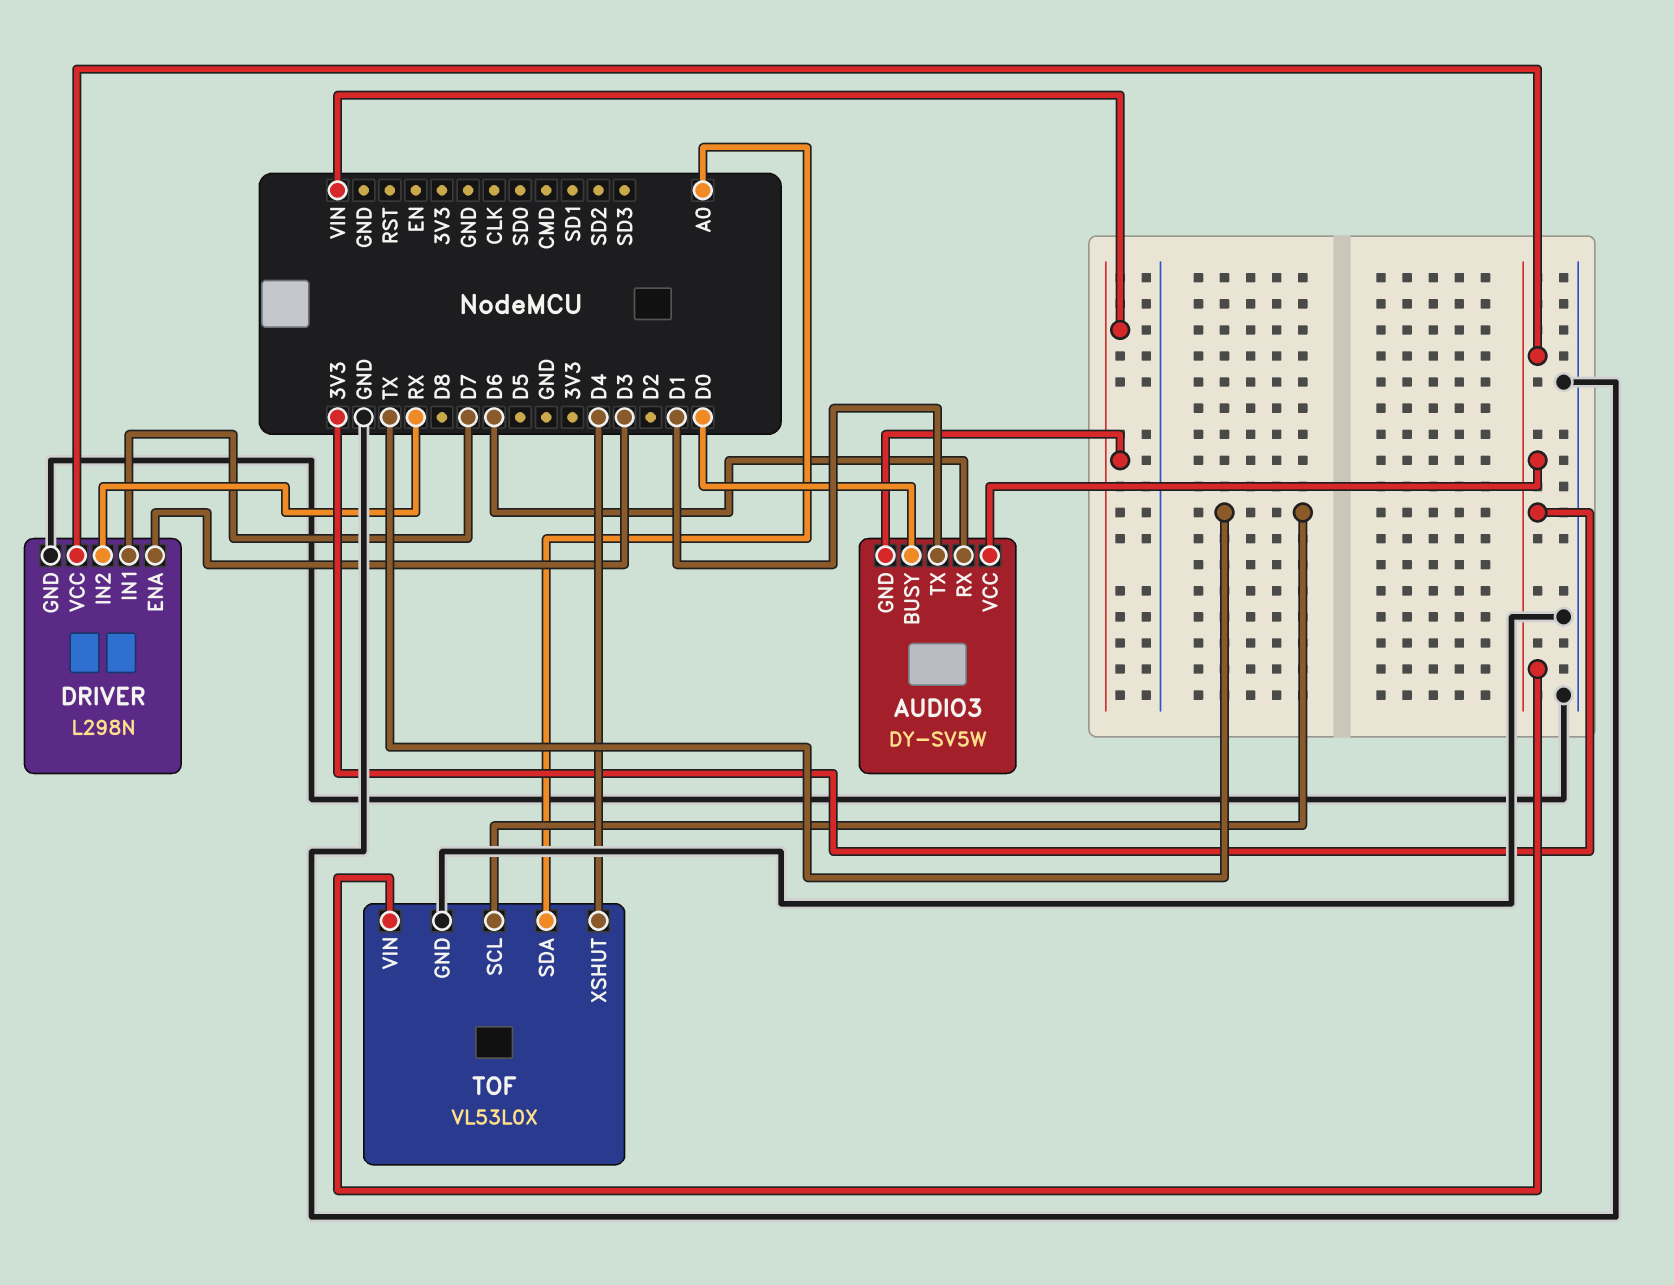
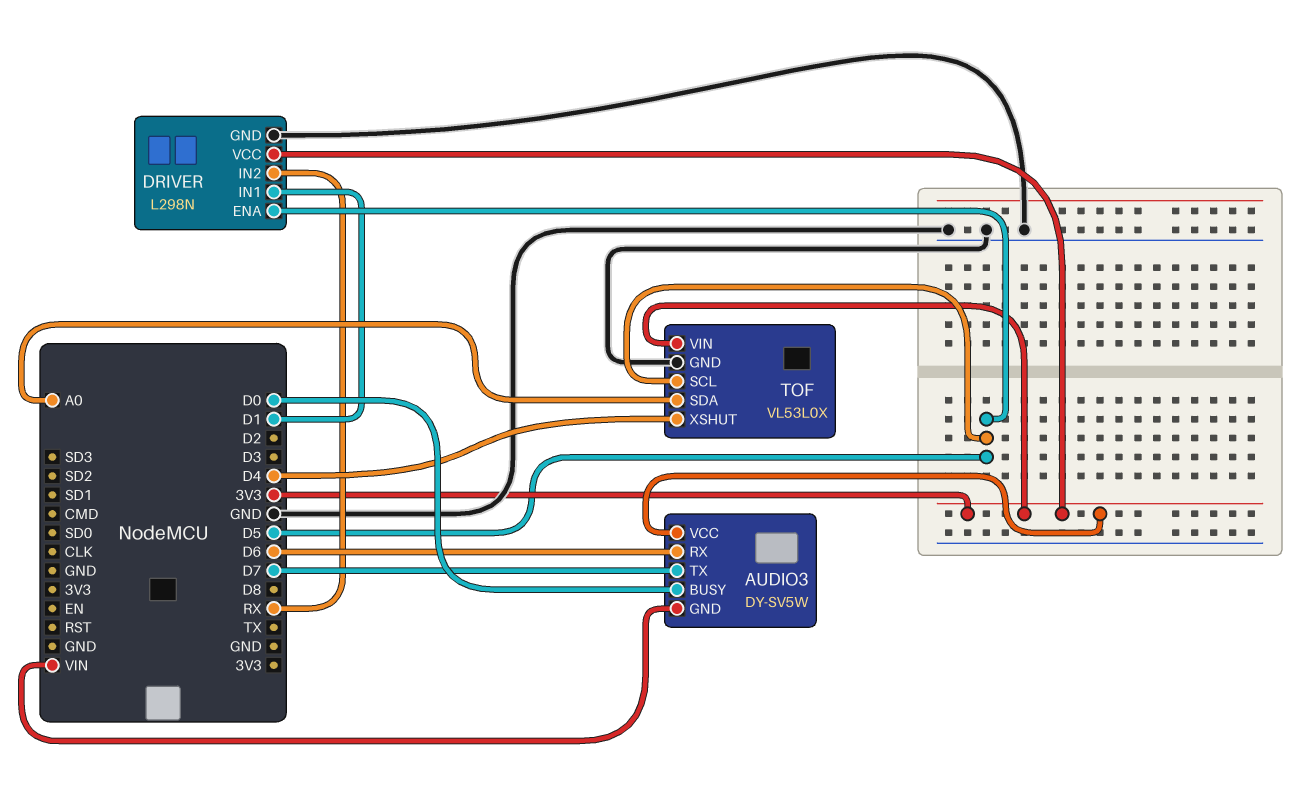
AUDIO3 pin TX: D1 -> D7
DRIVER pin ENA: D3 -> D5
DRIVER pin IN1: D7 -> D1
TOF pin SCL: TX -> D5

